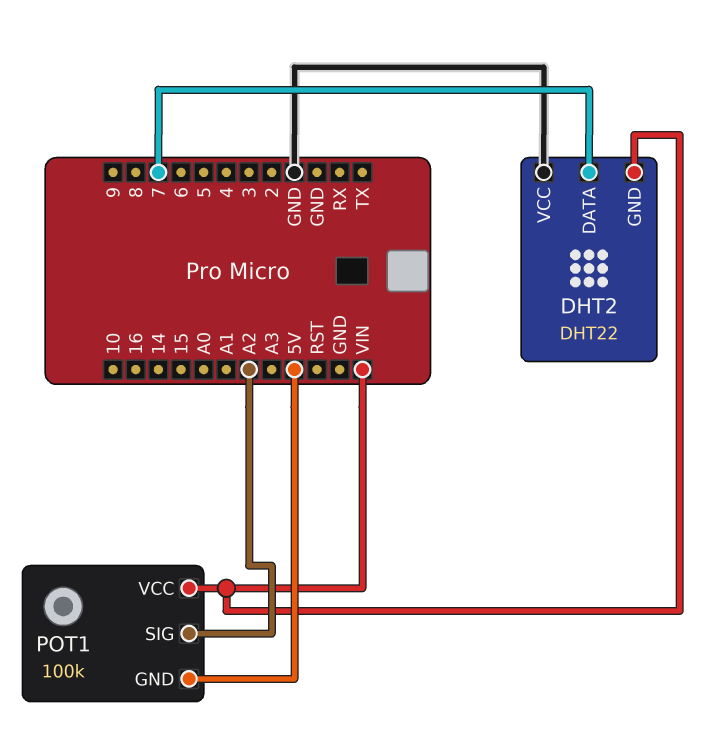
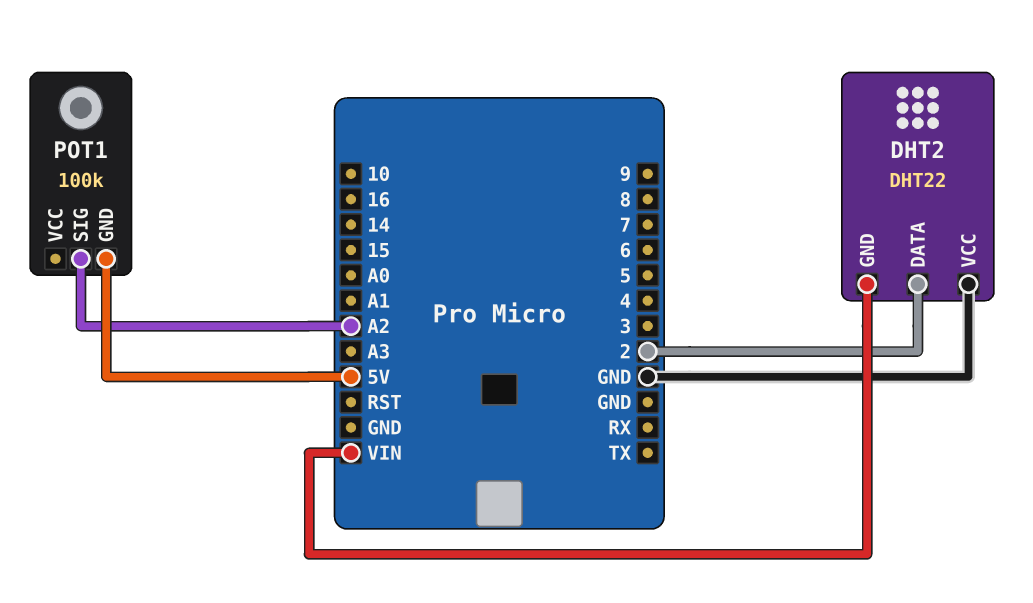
DHT2 pin DATA: 7 -> 2
POT1 pin VCC: VIN -> none

